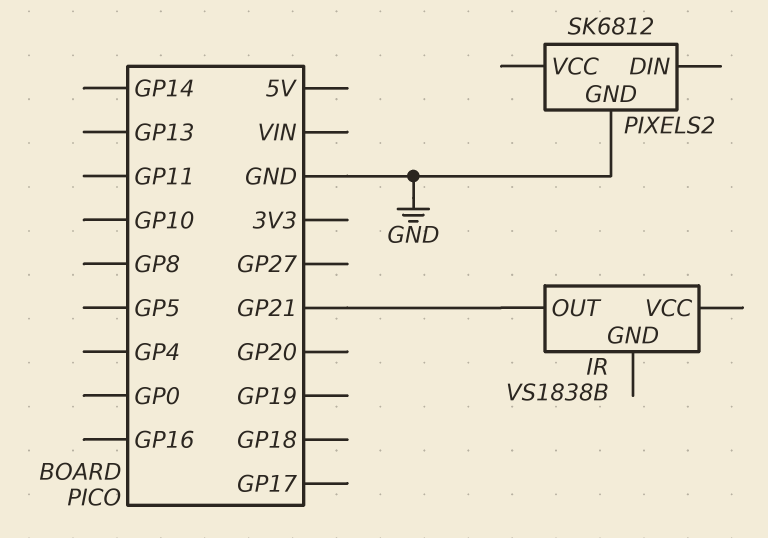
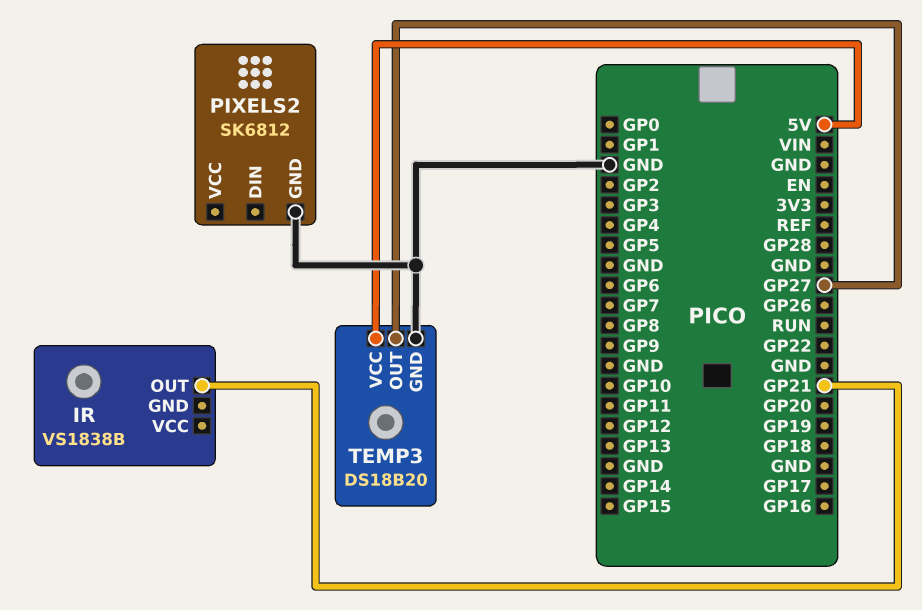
TEMP3: none -> DS18B20
TEMP3 pin GND: none -> GND
TEMP3 pin OUT: none -> GP27
TEMP3 pin VCC: none -> 5V

